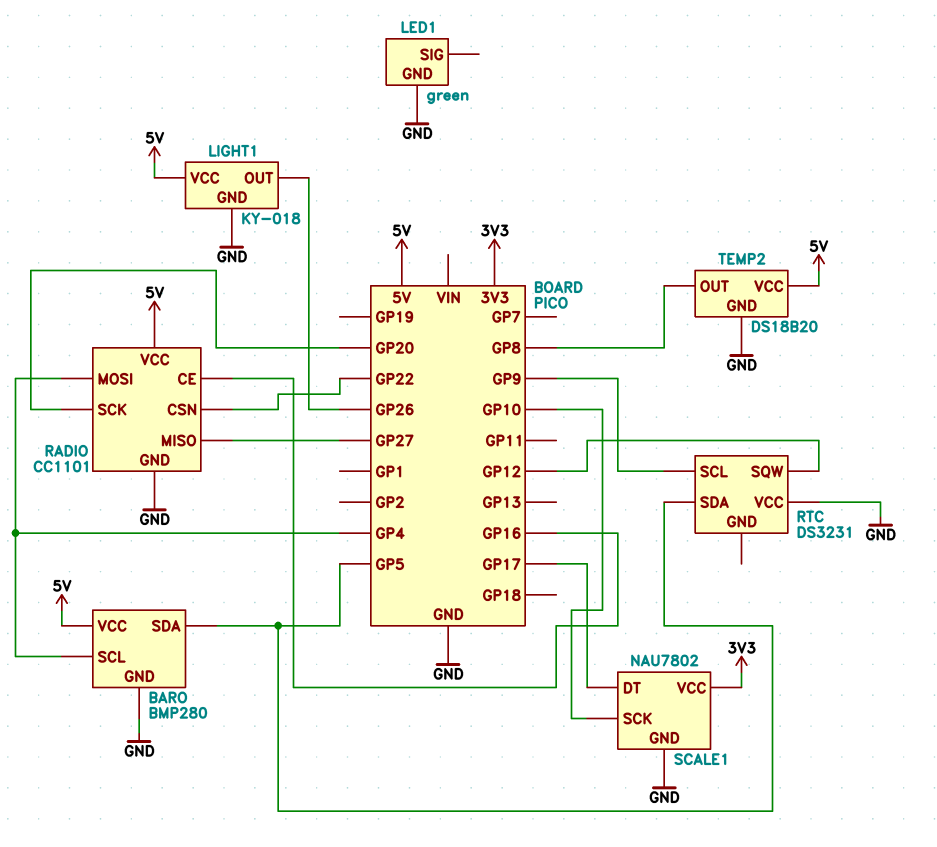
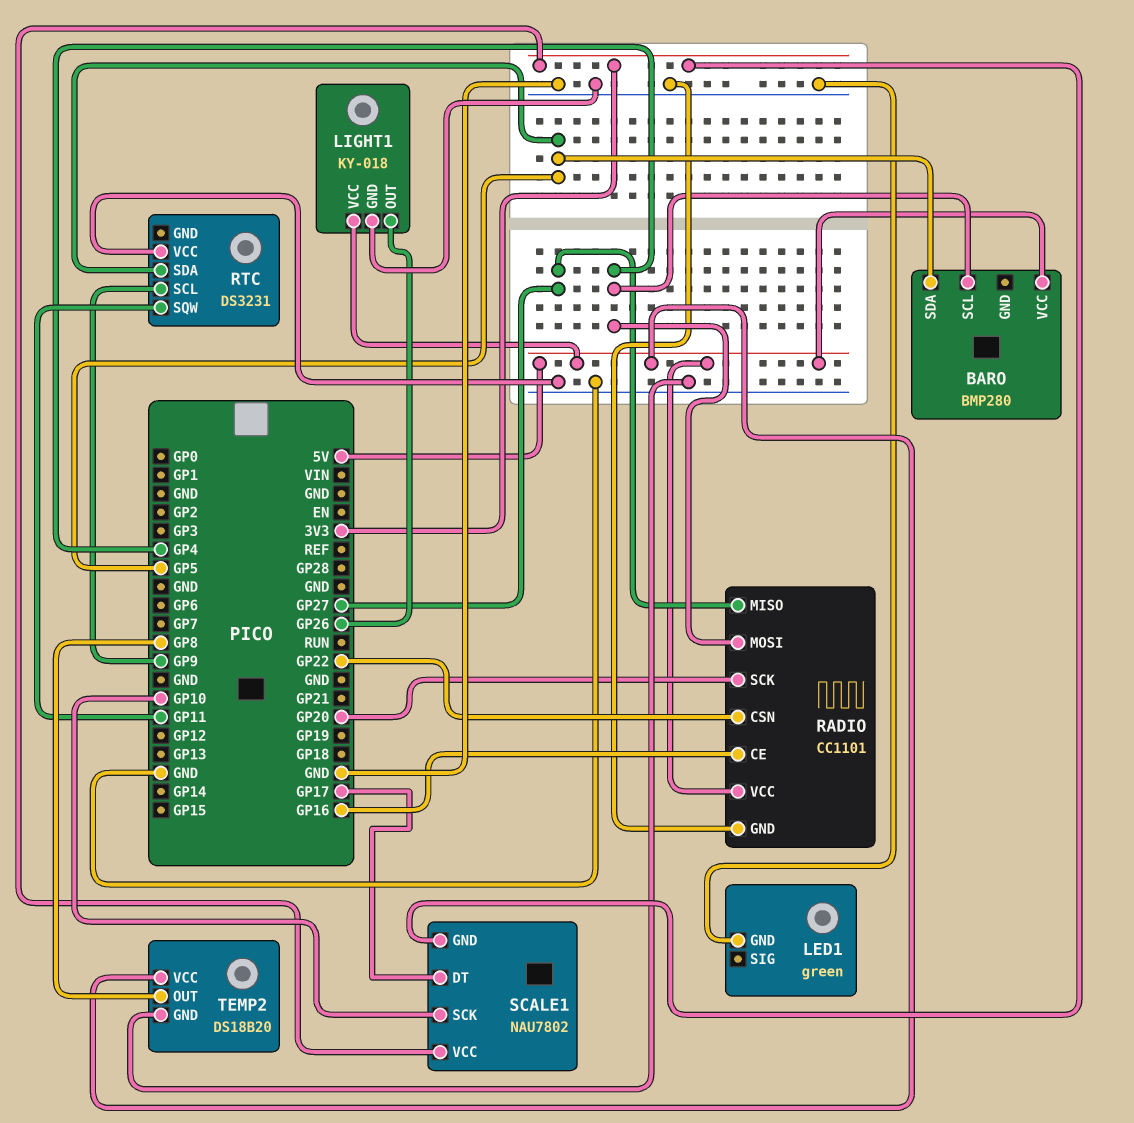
BARO pin GND: GND -> none
RTC pin SQW: GP12 -> GP11
SCALE1 pin GND: GND -> 3V3

